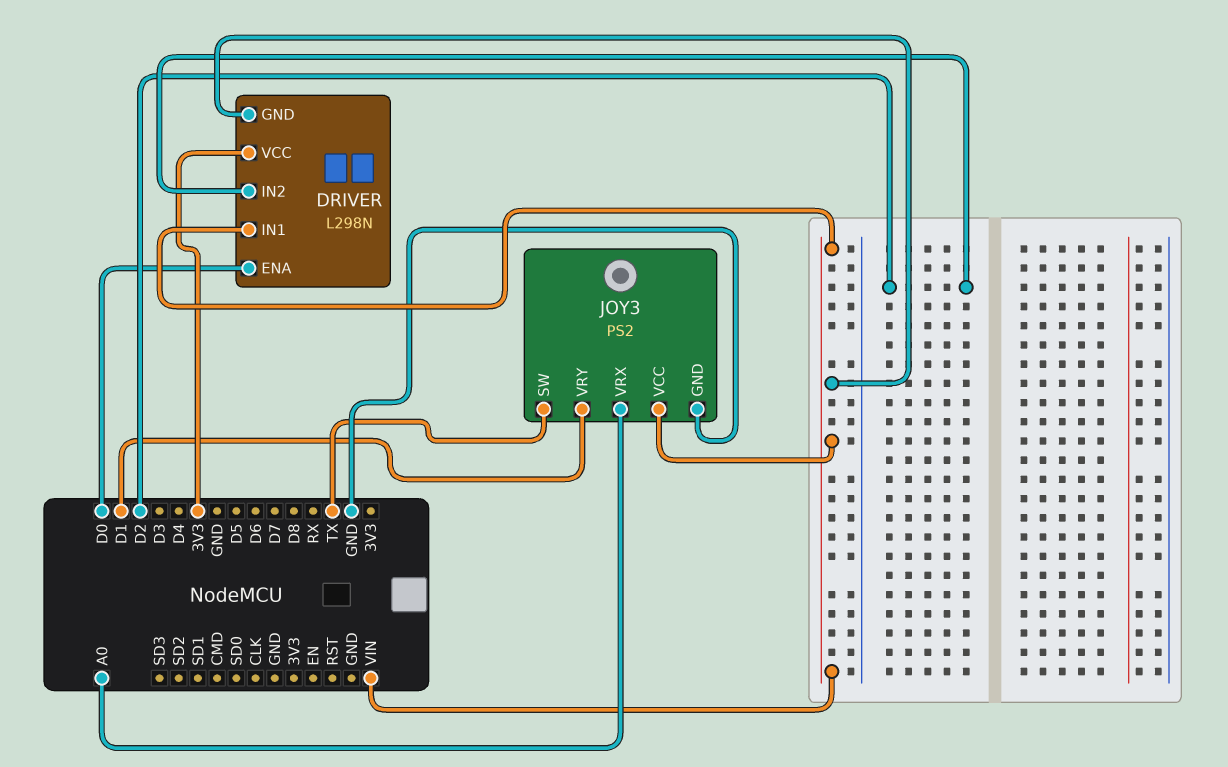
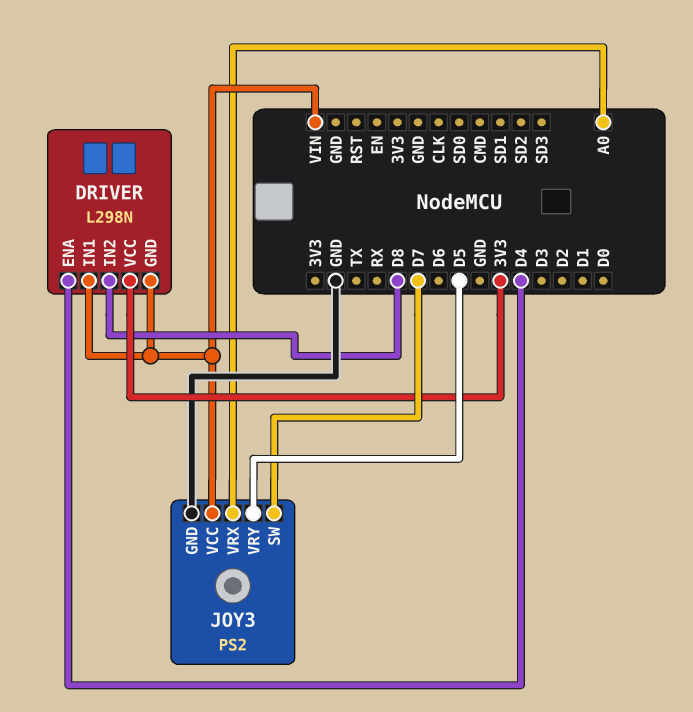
DRIVER pin ENA: D0 -> D4
DRIVER pin IN2: D2 -> D8
JOY3 pin SW: TX -> D7
JOY3 pin VRY: D1 -> D5

